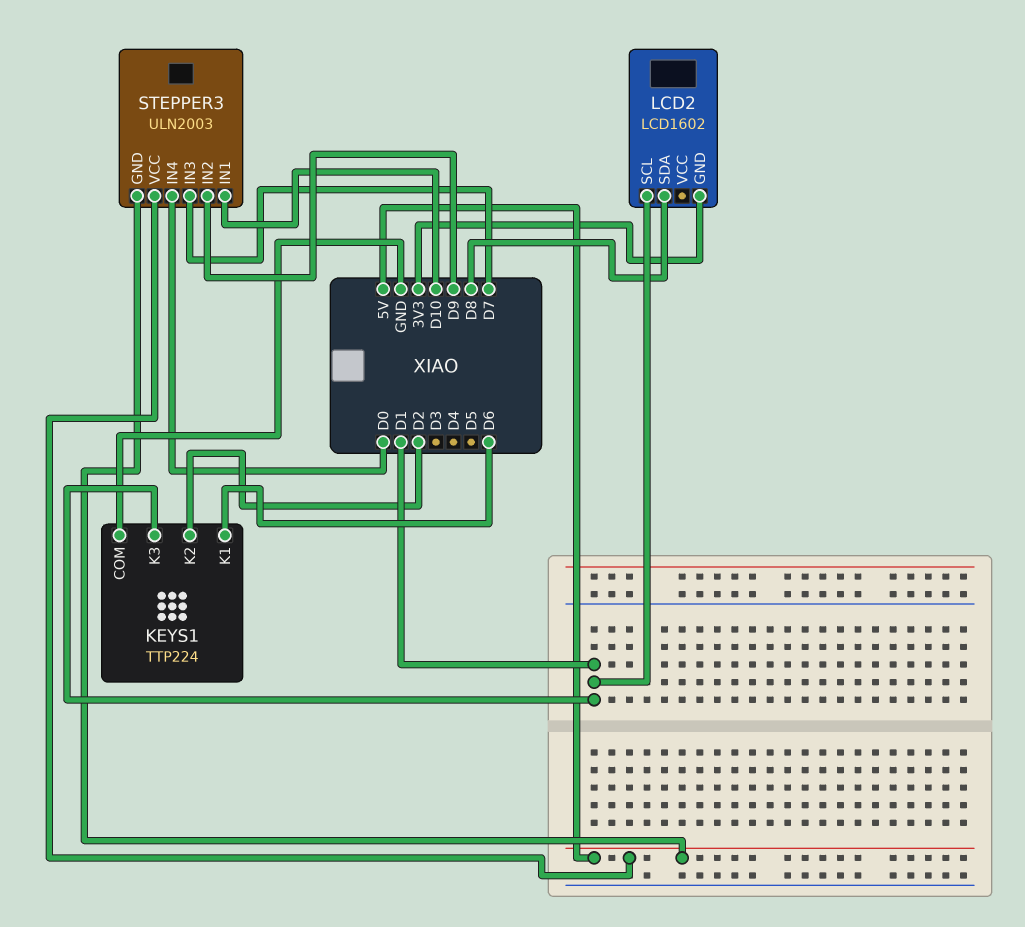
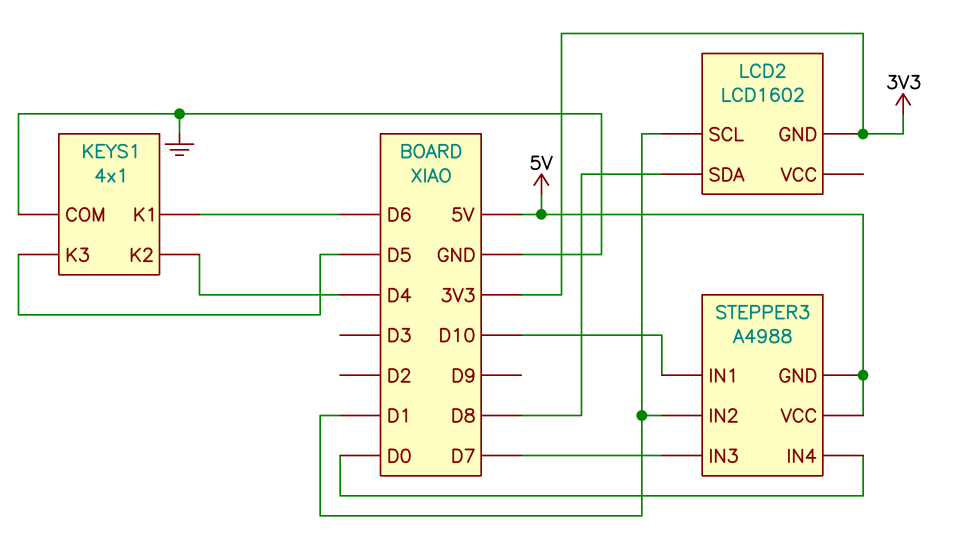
KEYS1: TTP224 -> 4x1
KEYS1 pin K2: D2 -> D4
KEYS1 pin K3: D1 -> D5
STEPPER3: ULN2003 -> A4988
STEPPER3 pin IN2: D9 -> D1

